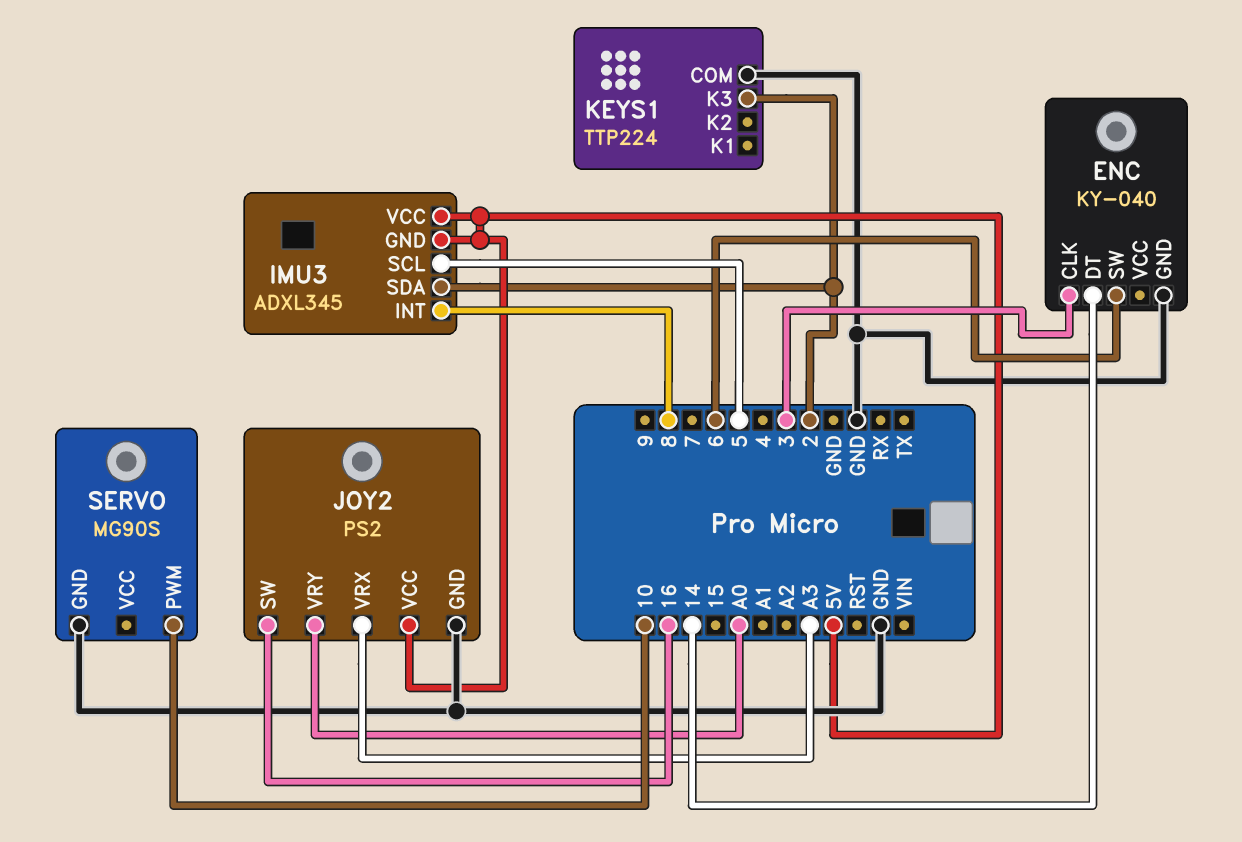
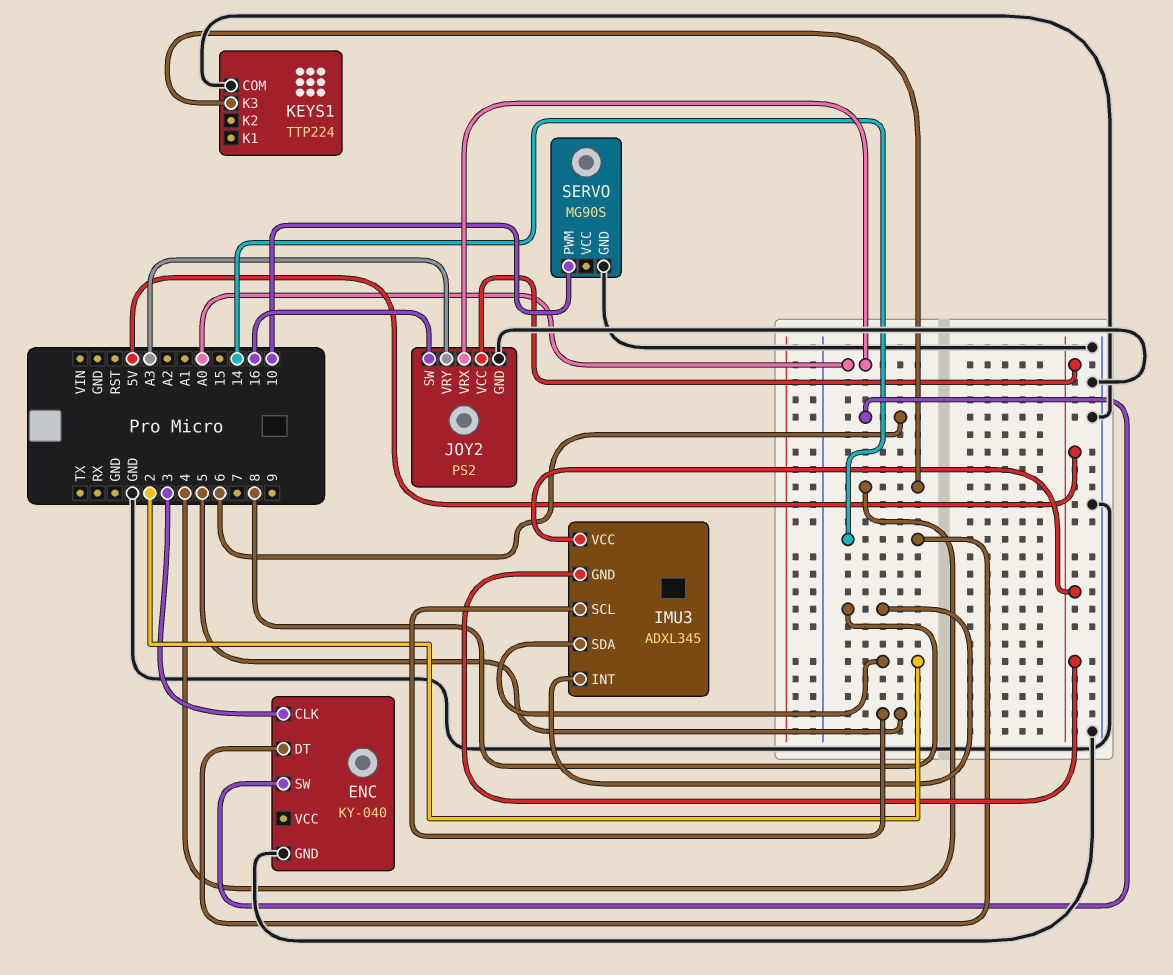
JOY2 pin VRX: A3 -> A0
JOY2 pin VRY: A0 -> A3
KEYS1 pin K3: 2 -> 4

